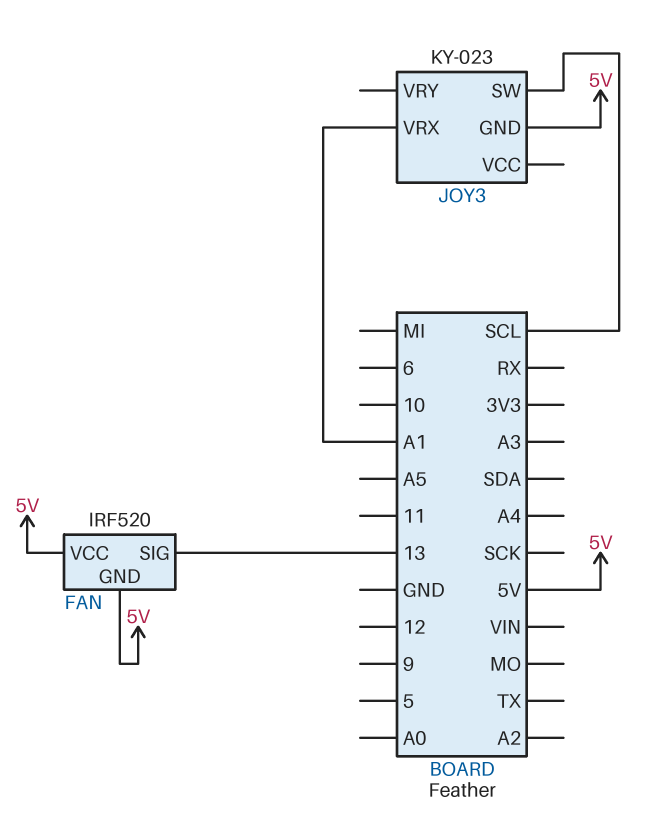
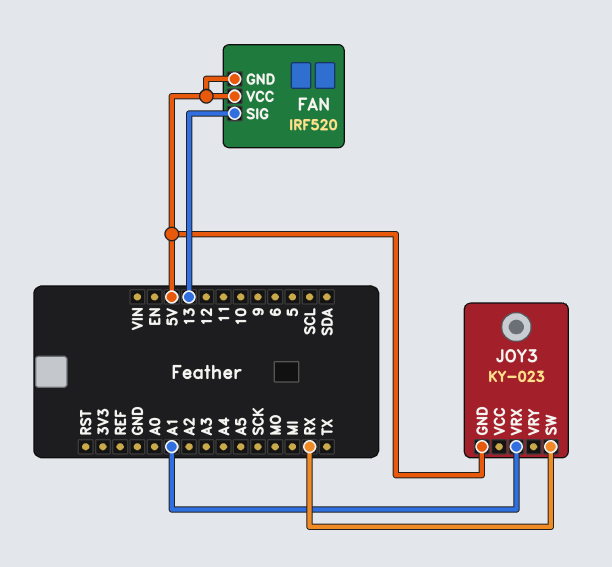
JOY3 pin SW: SCL -> RX

